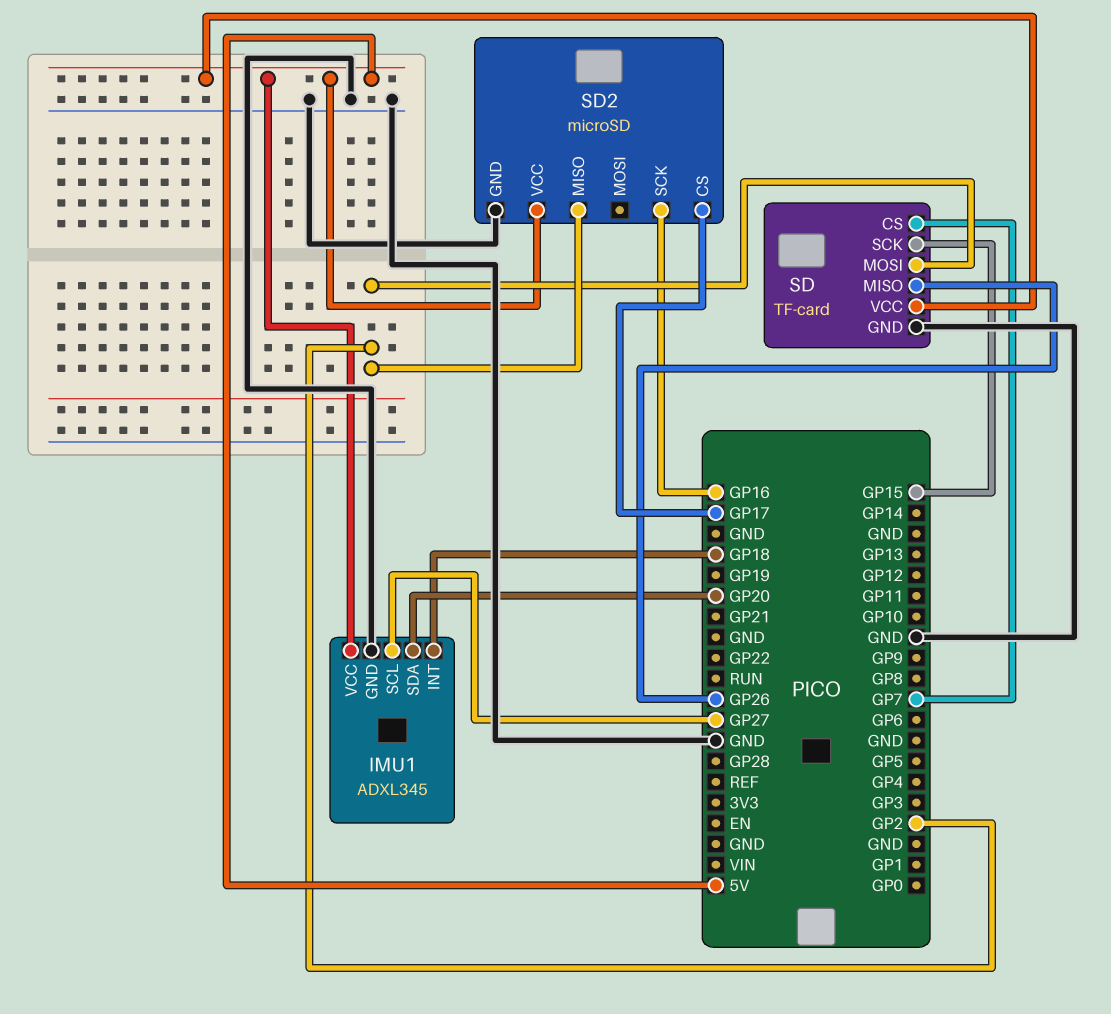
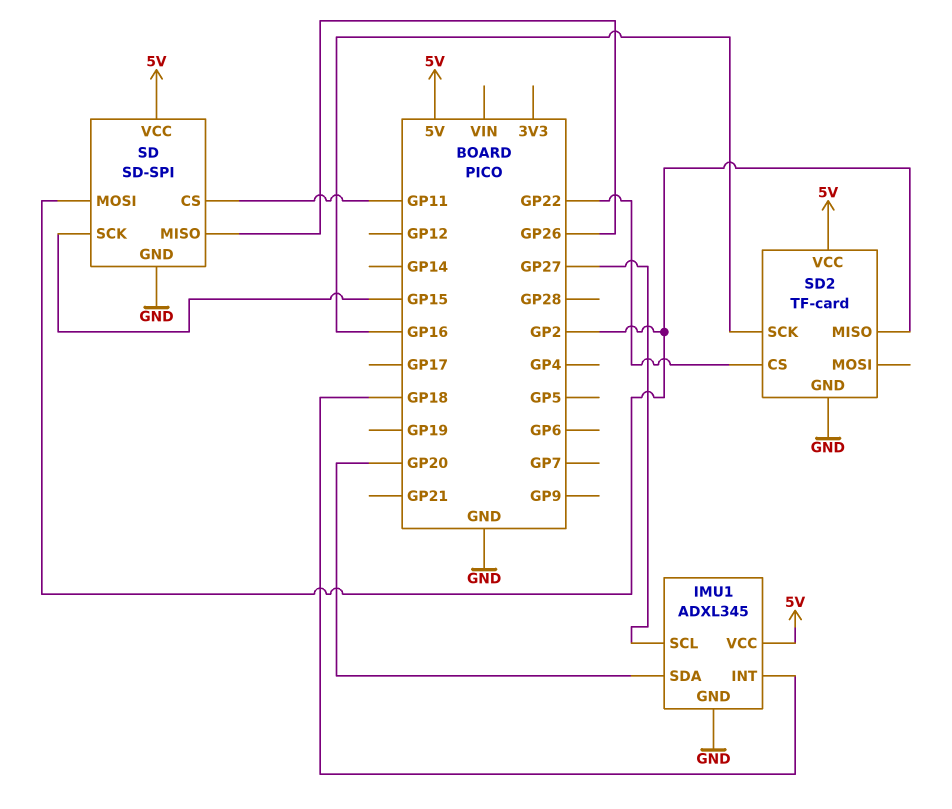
SD: TF-card -> SD-SPI
SD pin CS: GP7 -> GP11
SD2: microSD -> TF-card
SD2 pin CS: GP17 -> GP22

